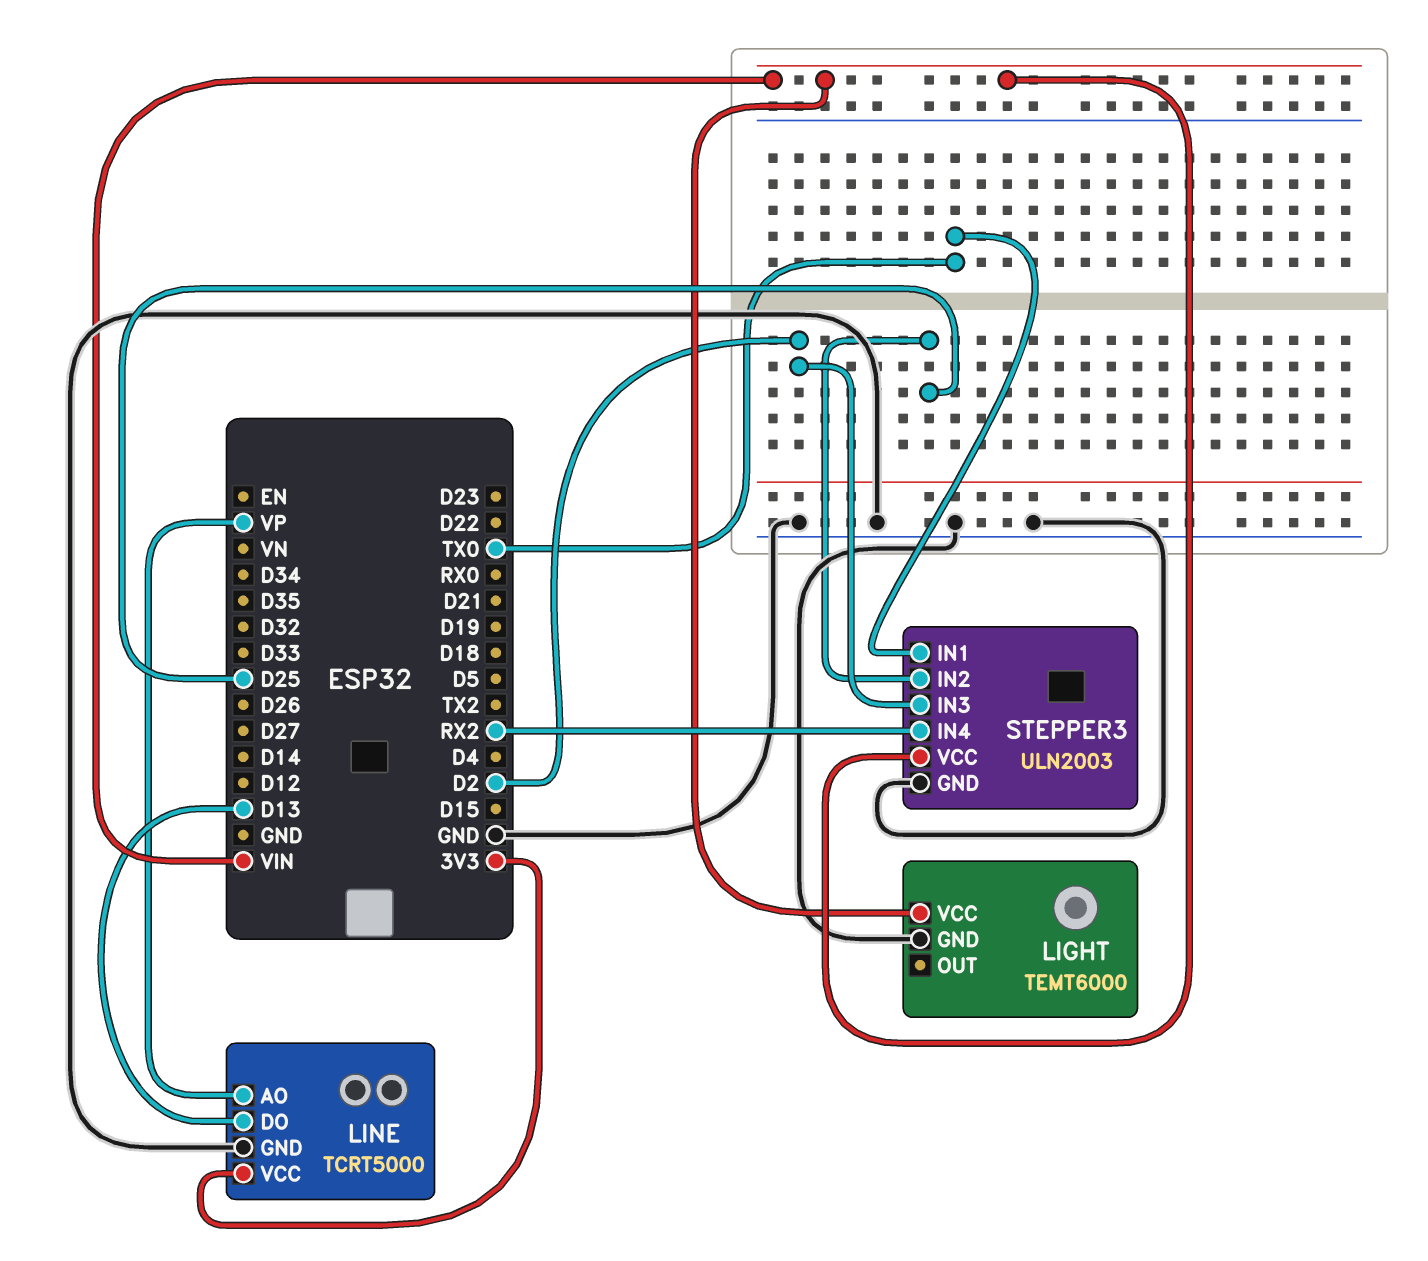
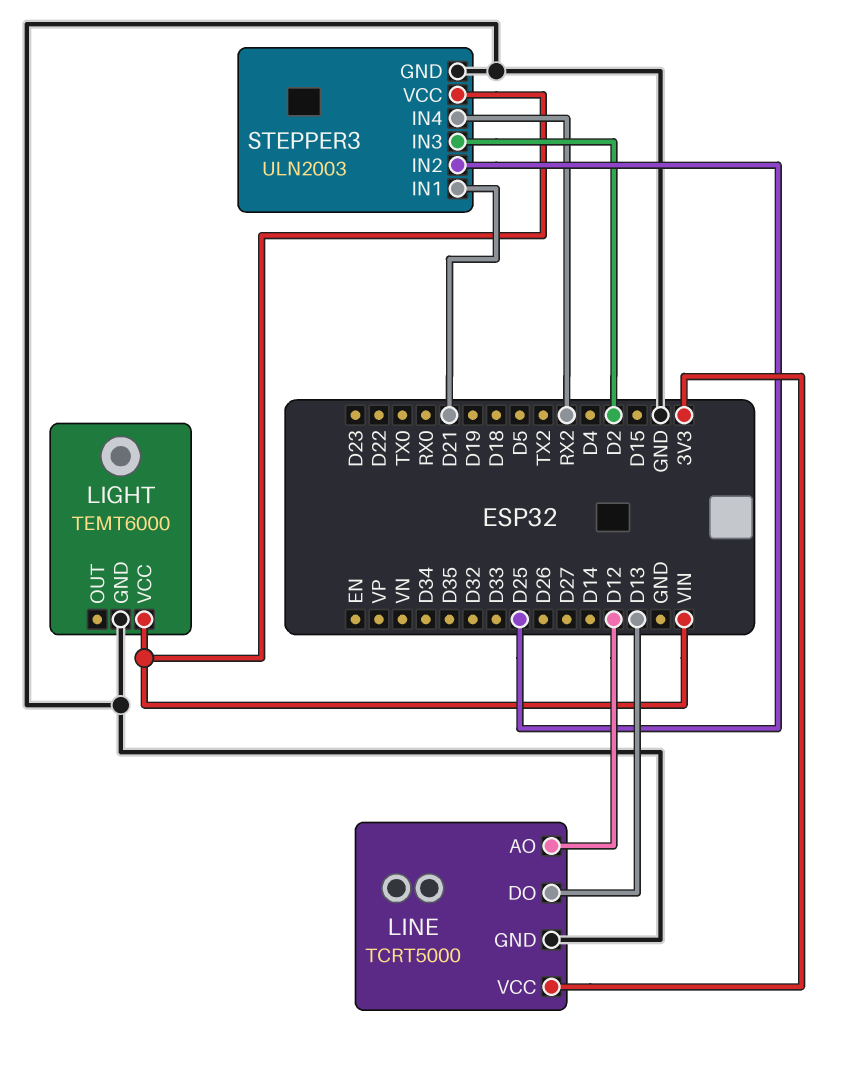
LINE pin AO: VP -> D12
STEPPER3 pin IN1: TX0 -> D21

